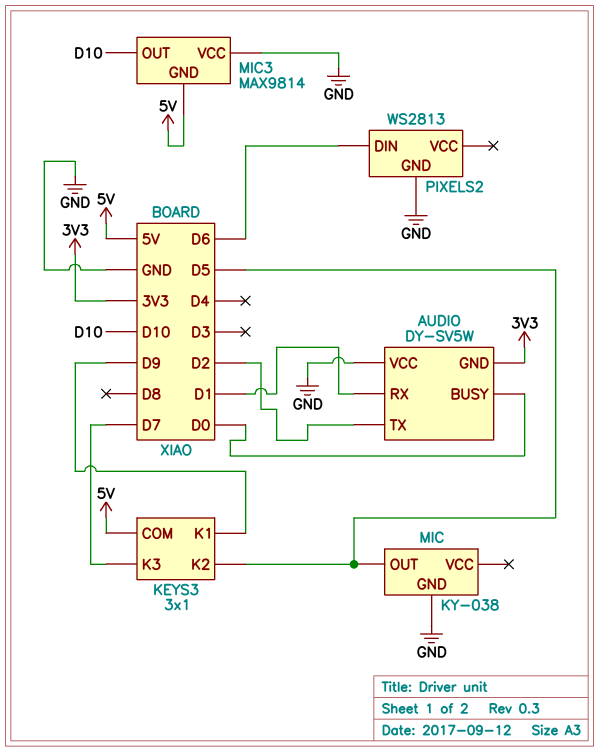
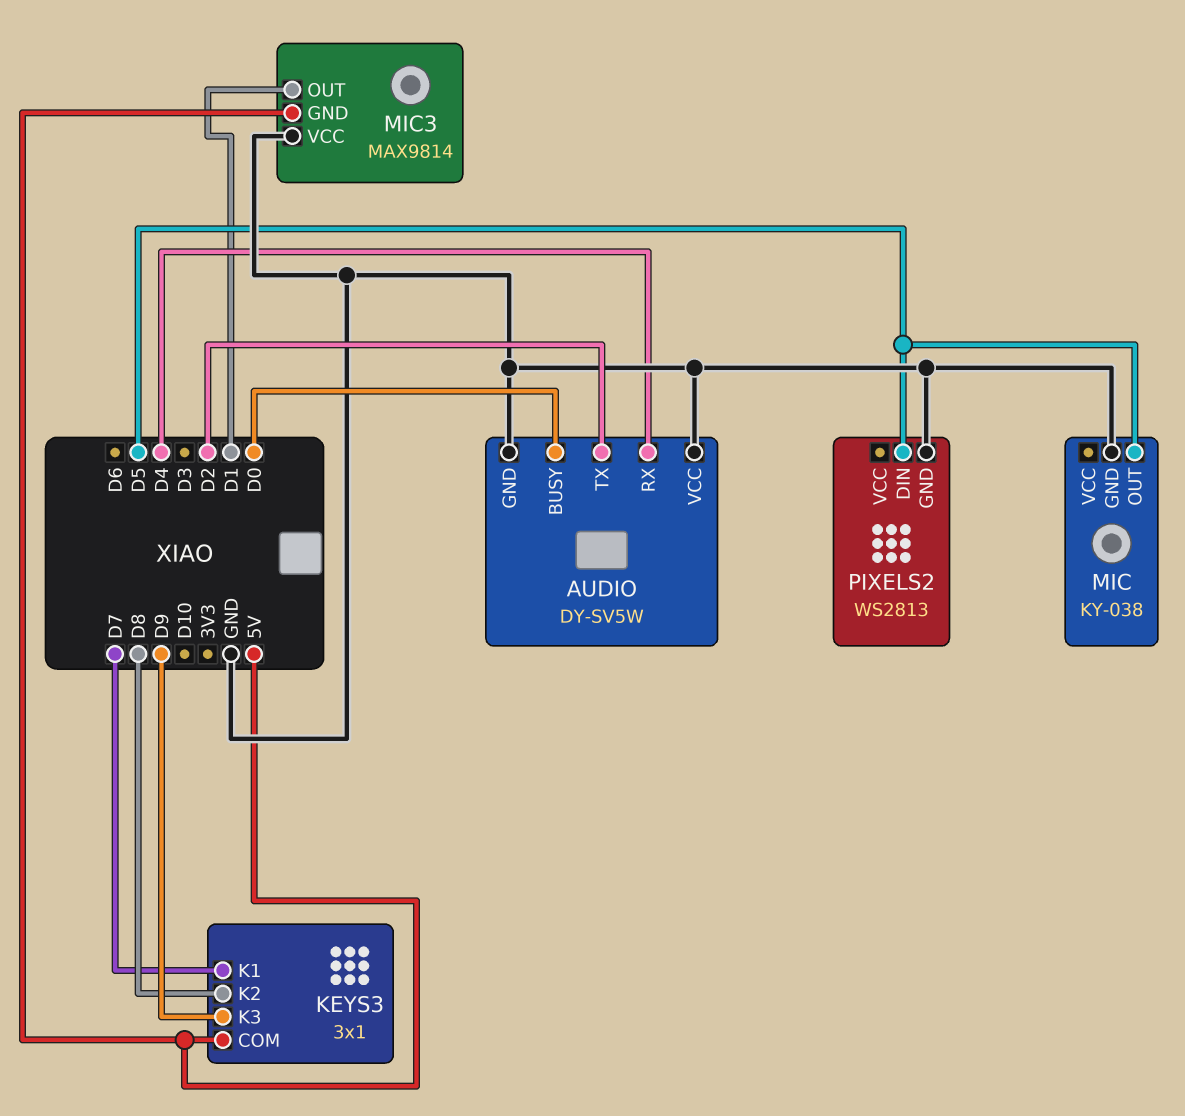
AUDIO pin GND: 3V3 -> GND
AUDIO pin RX: D1 -> D4
KEYS3 pin K1: D9 -> D7
KEYS3 pin K2: D5 -> D8
KEYS3 pin K3: D7 -> D9
MIC3 pin OUT: D10 -> D1
PIXELS2 pin DIN: D6 -> D5

